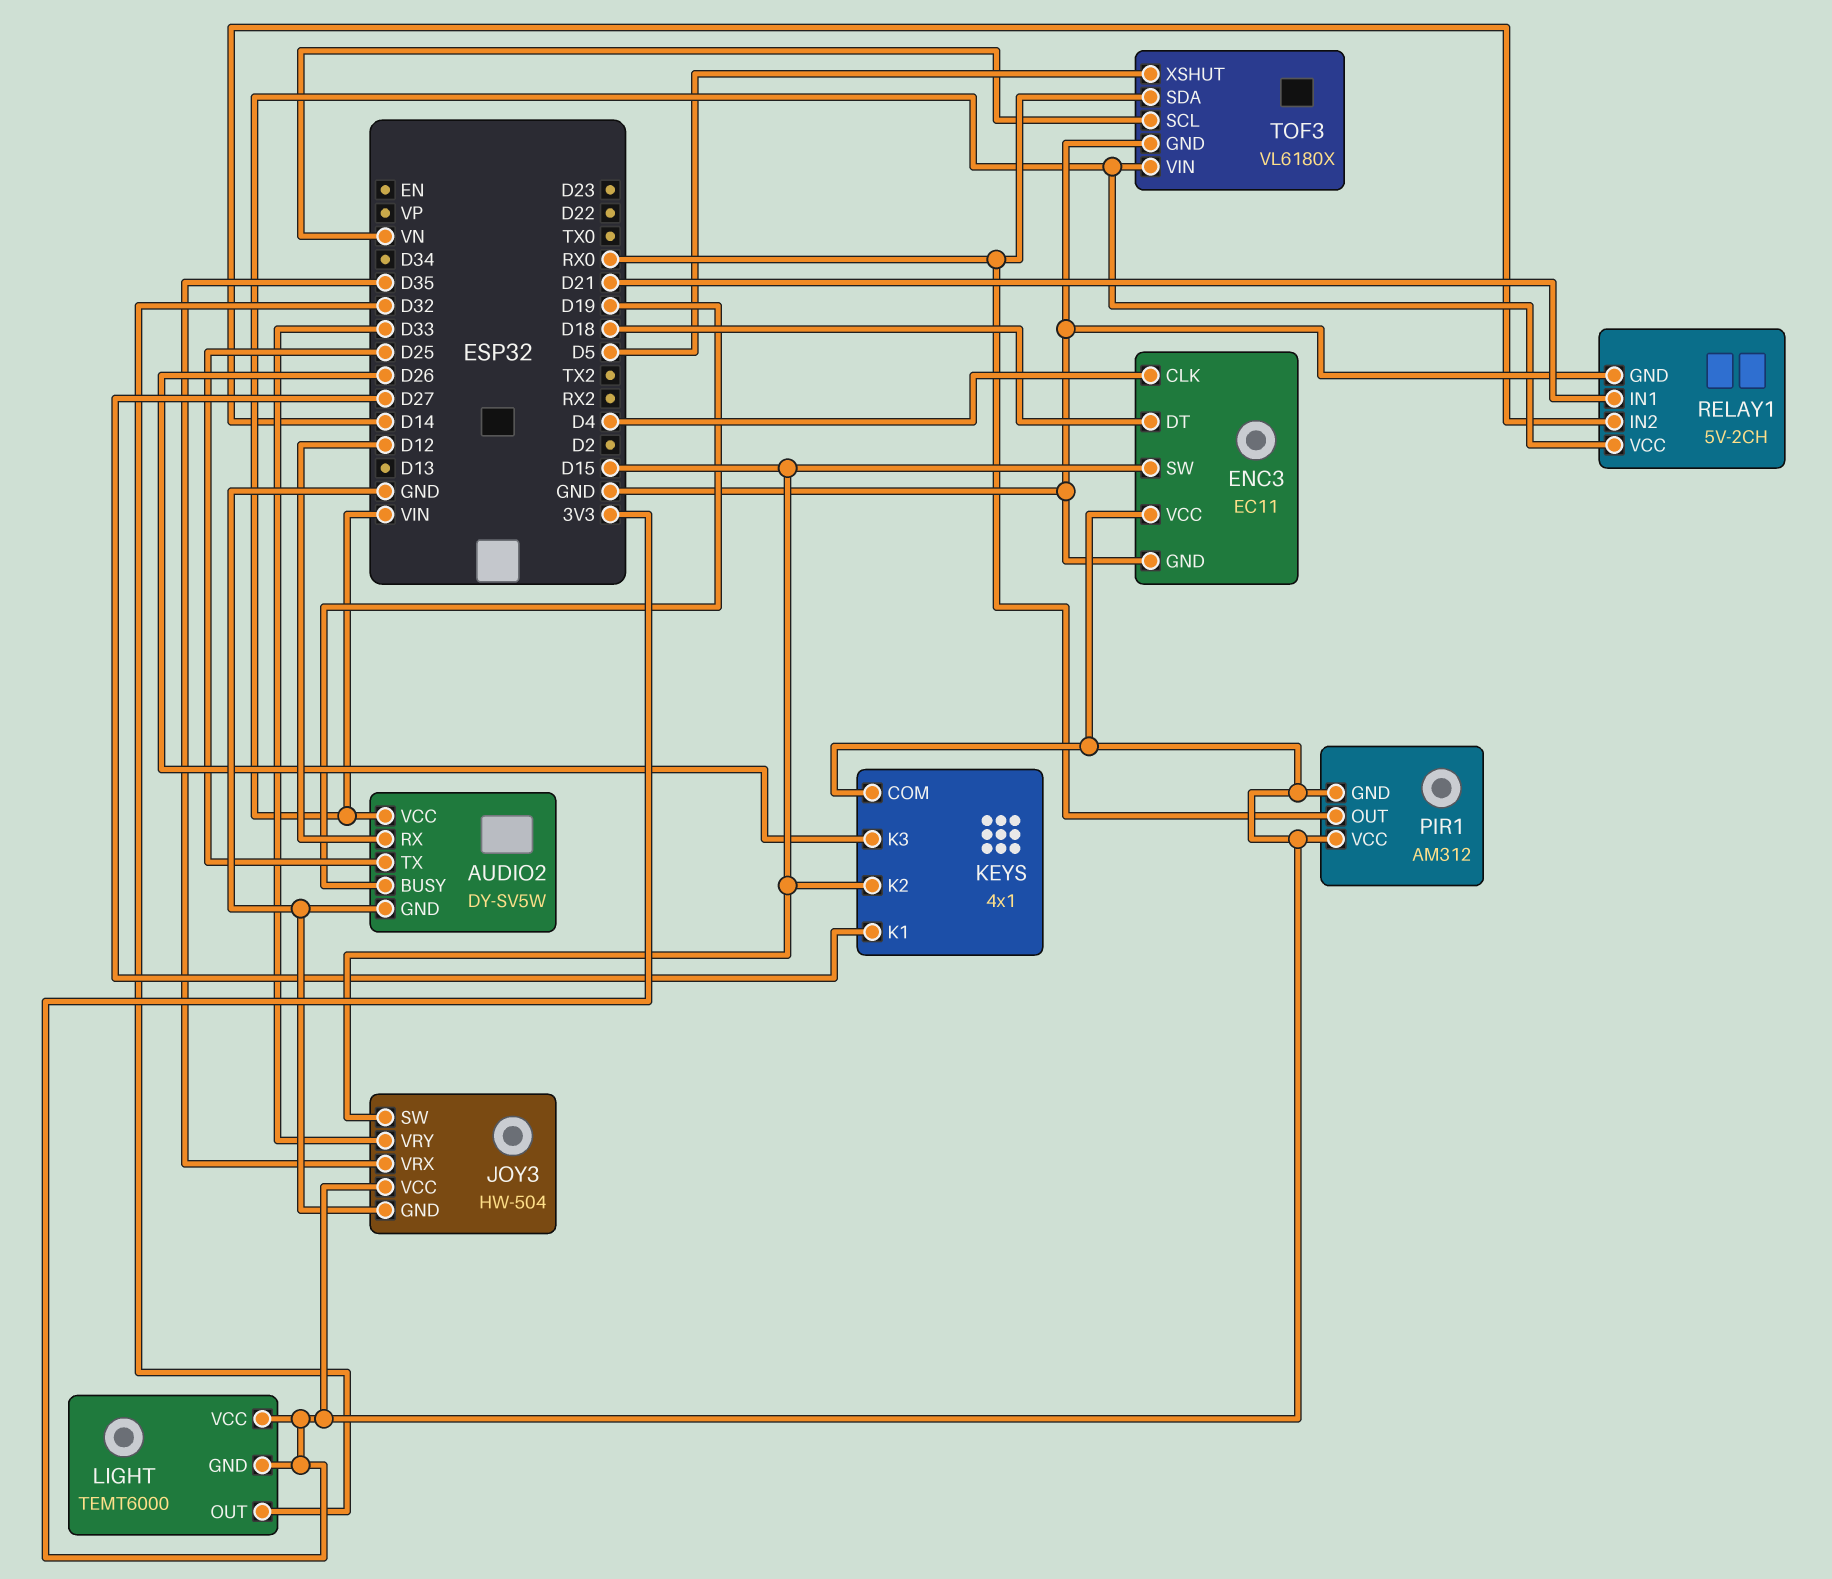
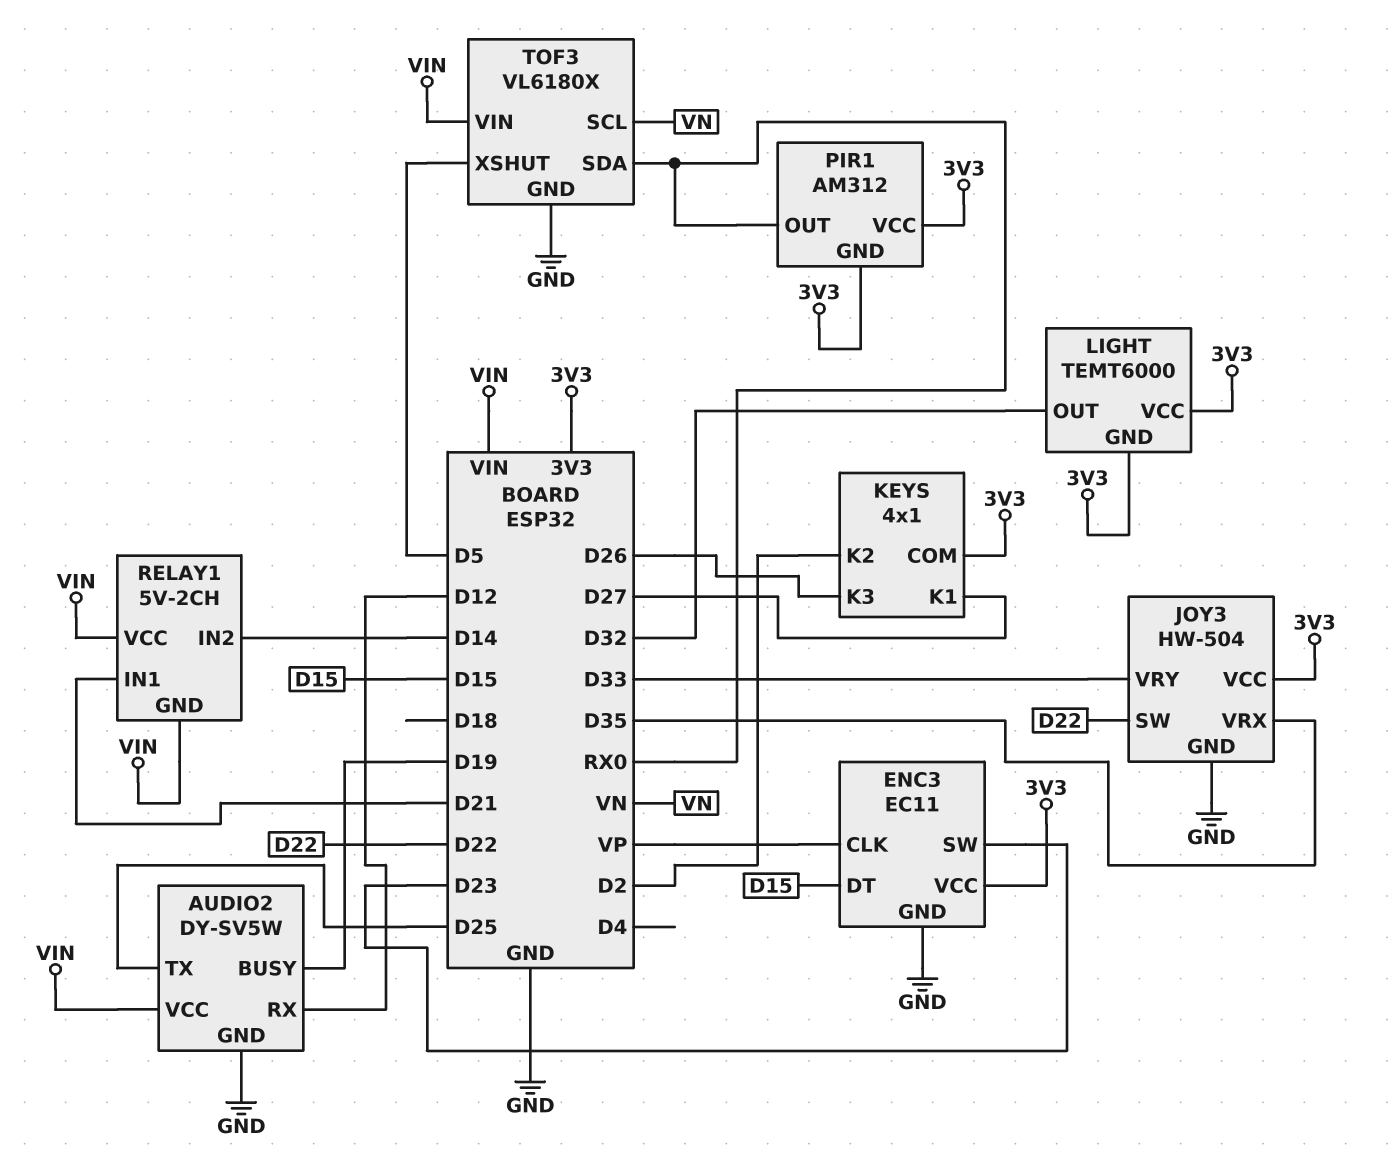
ENC3 pin CLK: D4 -> VP
ENC3 pin DT: D18 -> D15
ENC3 pin SW: D15 -> D23
JOY3 pin SW: D15 -> D22
KEYS pin K2: D15 -> D2
RELAY1 pin GND: GND -> VIN

